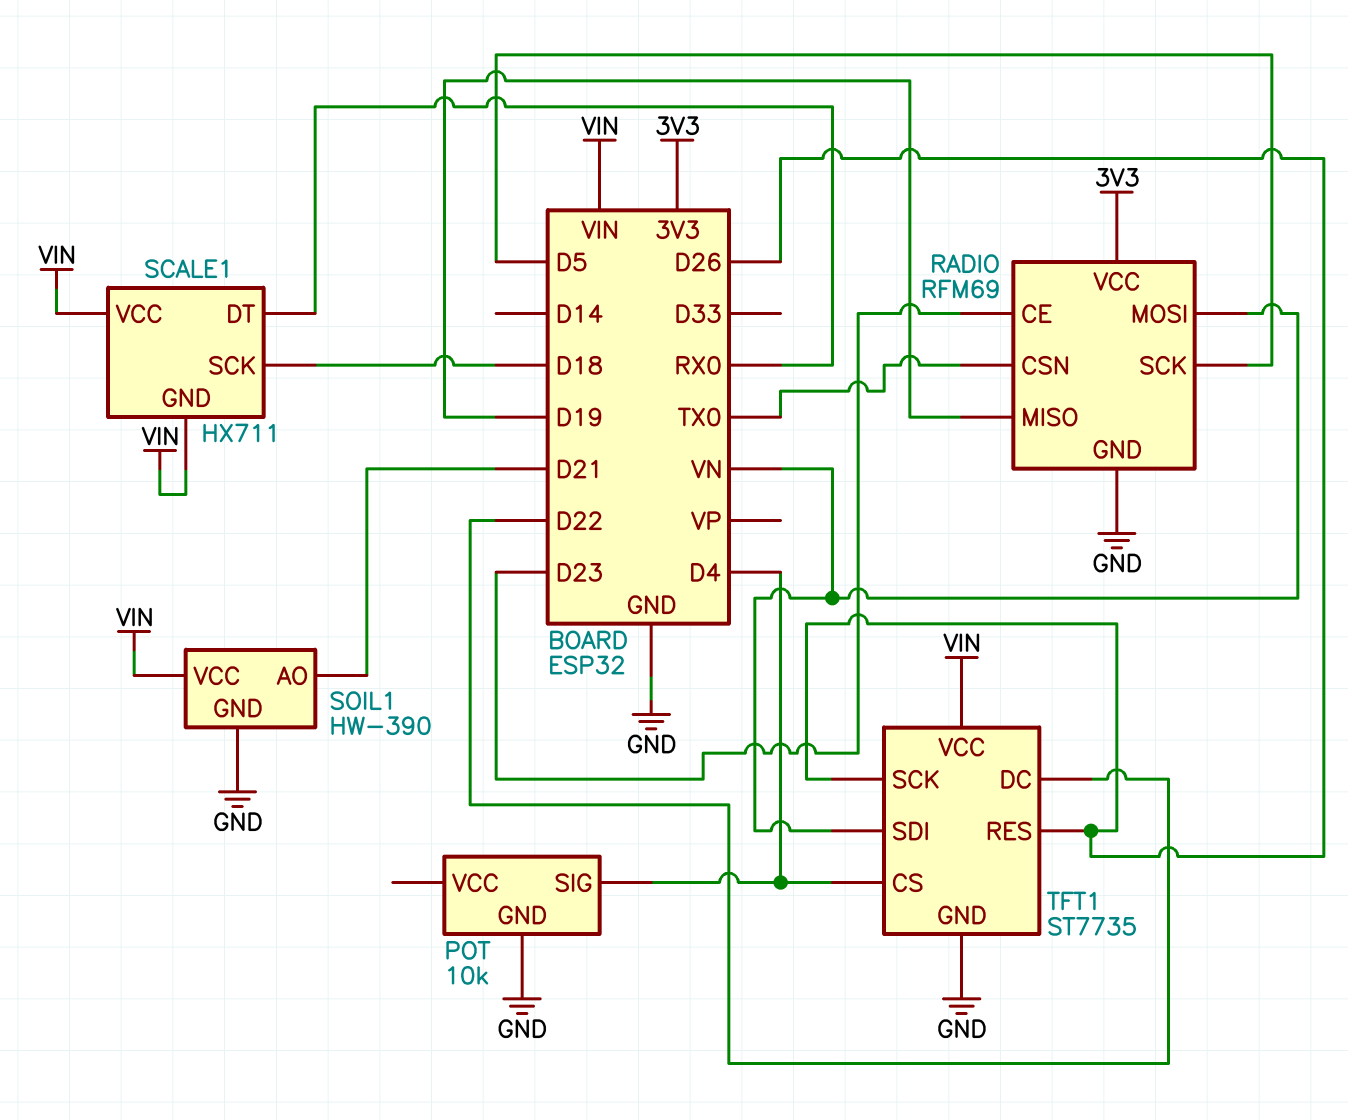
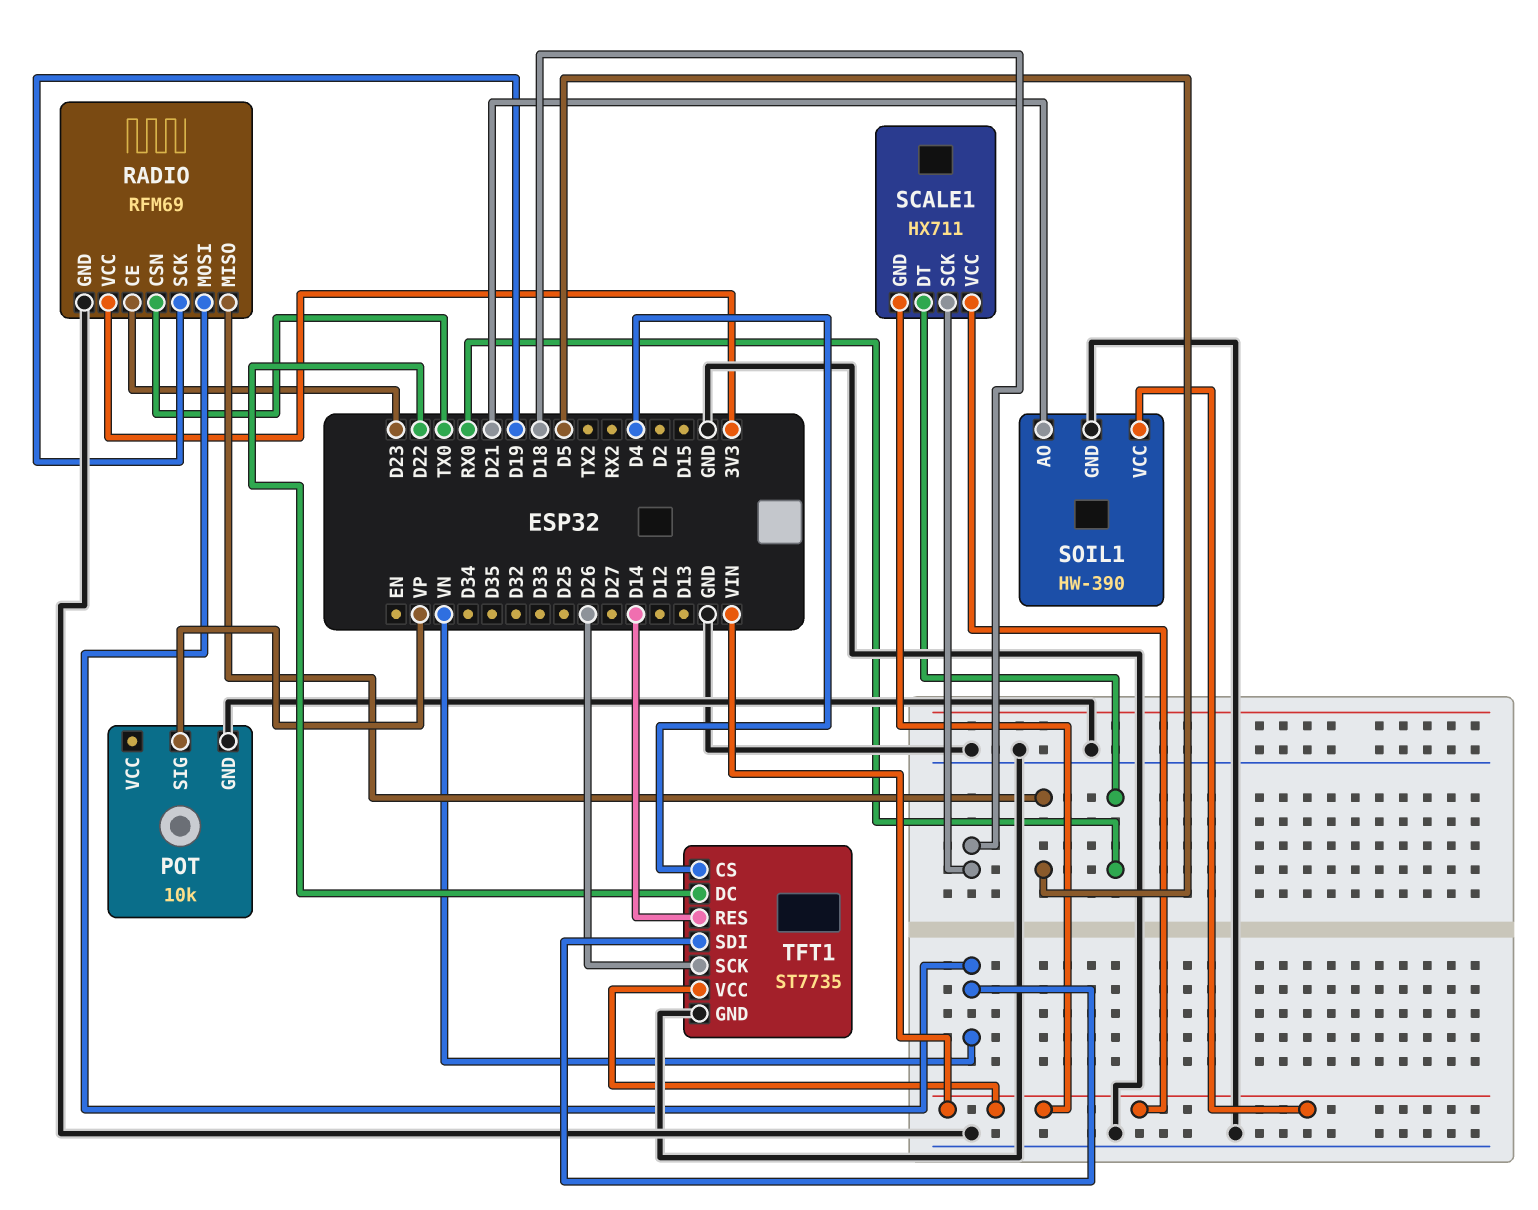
POT pin SIG: D4 -> VP
RADIO pin MISO: D19 -> D5
RADIO pin SCK: D5 -> D19
TFT1 pin RES: D26 -> D14

